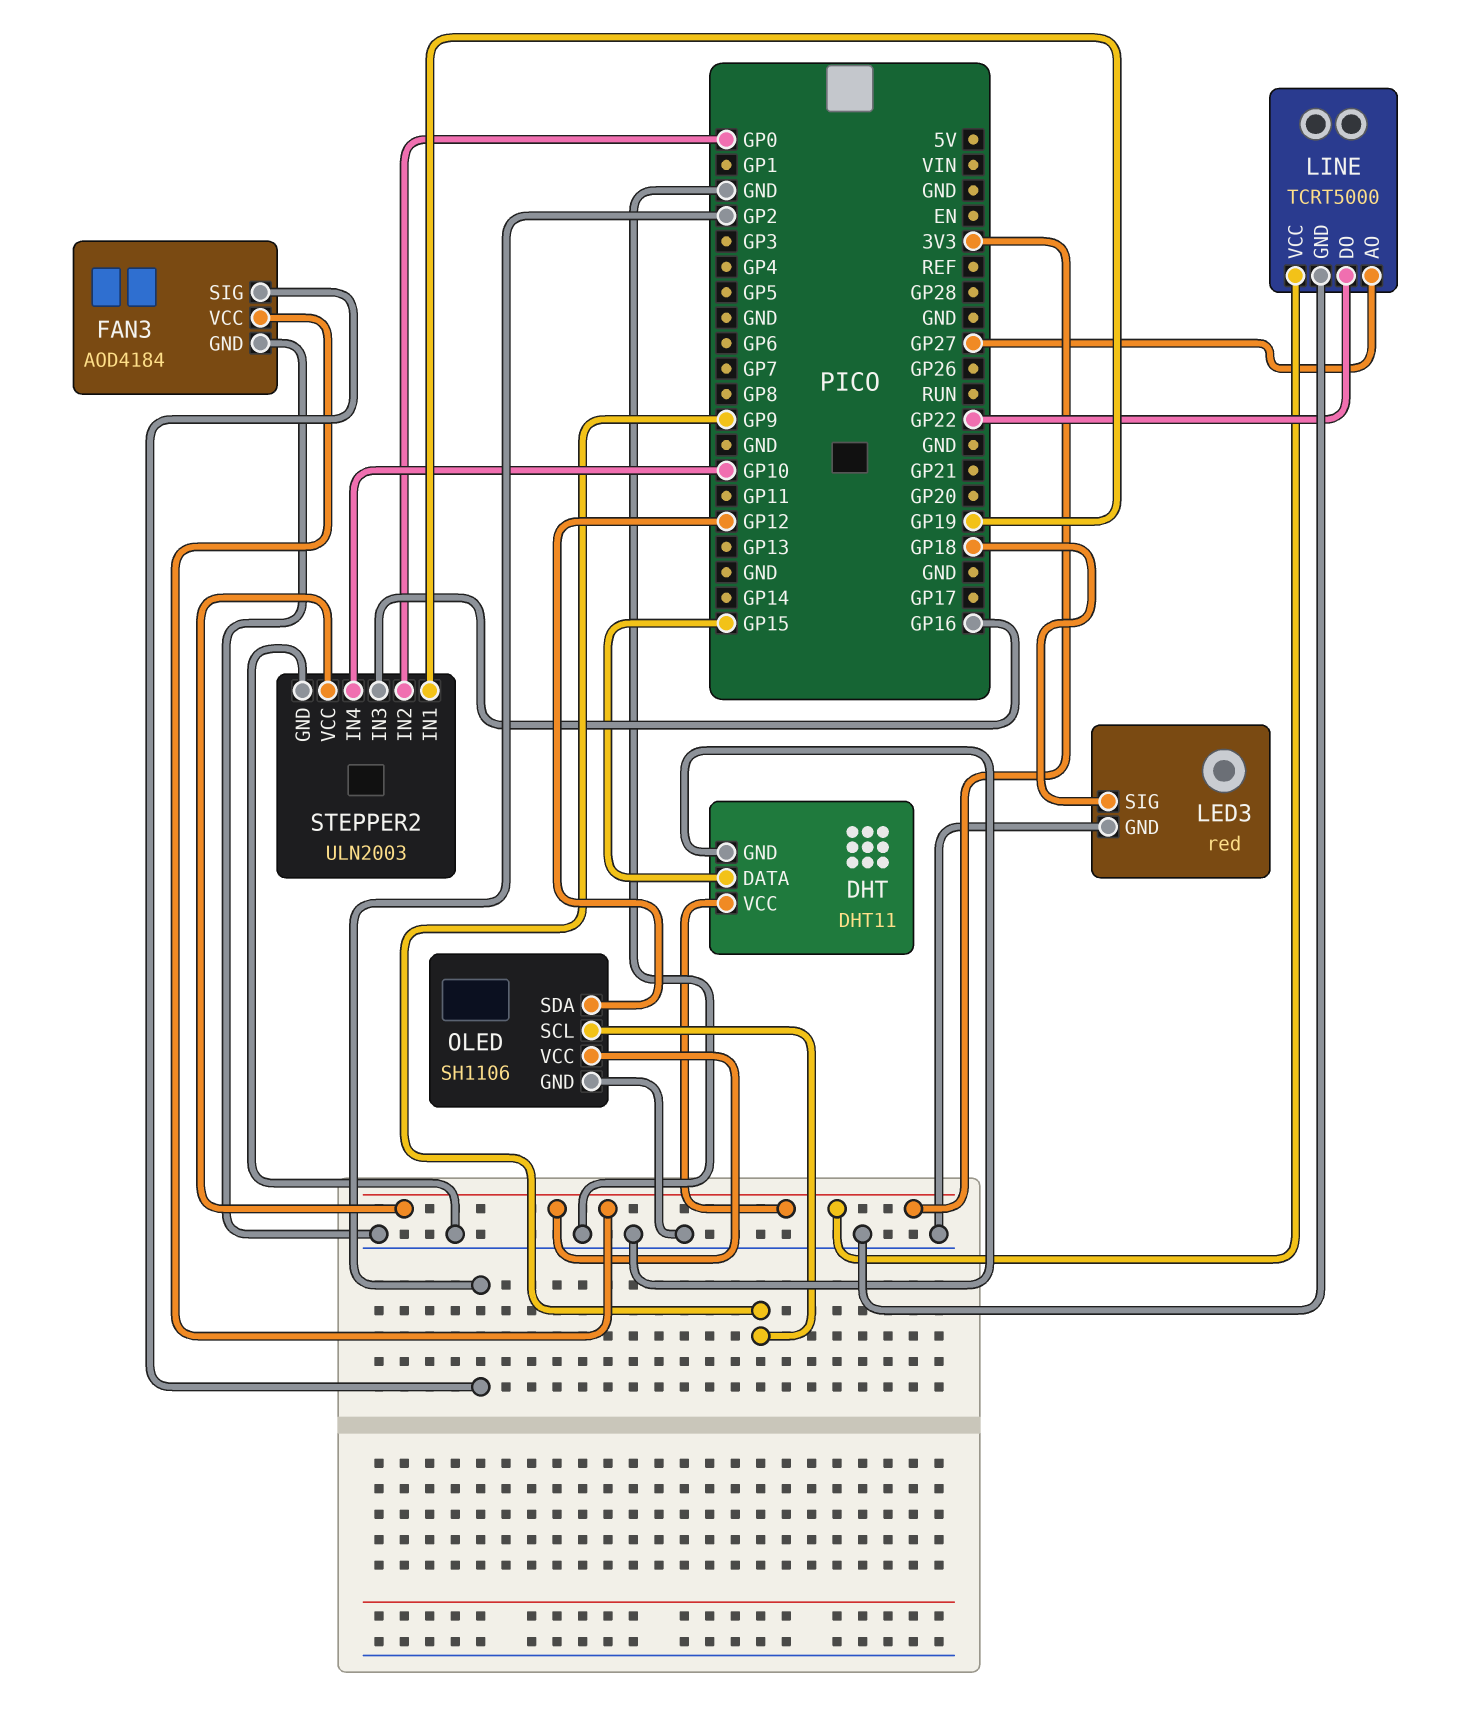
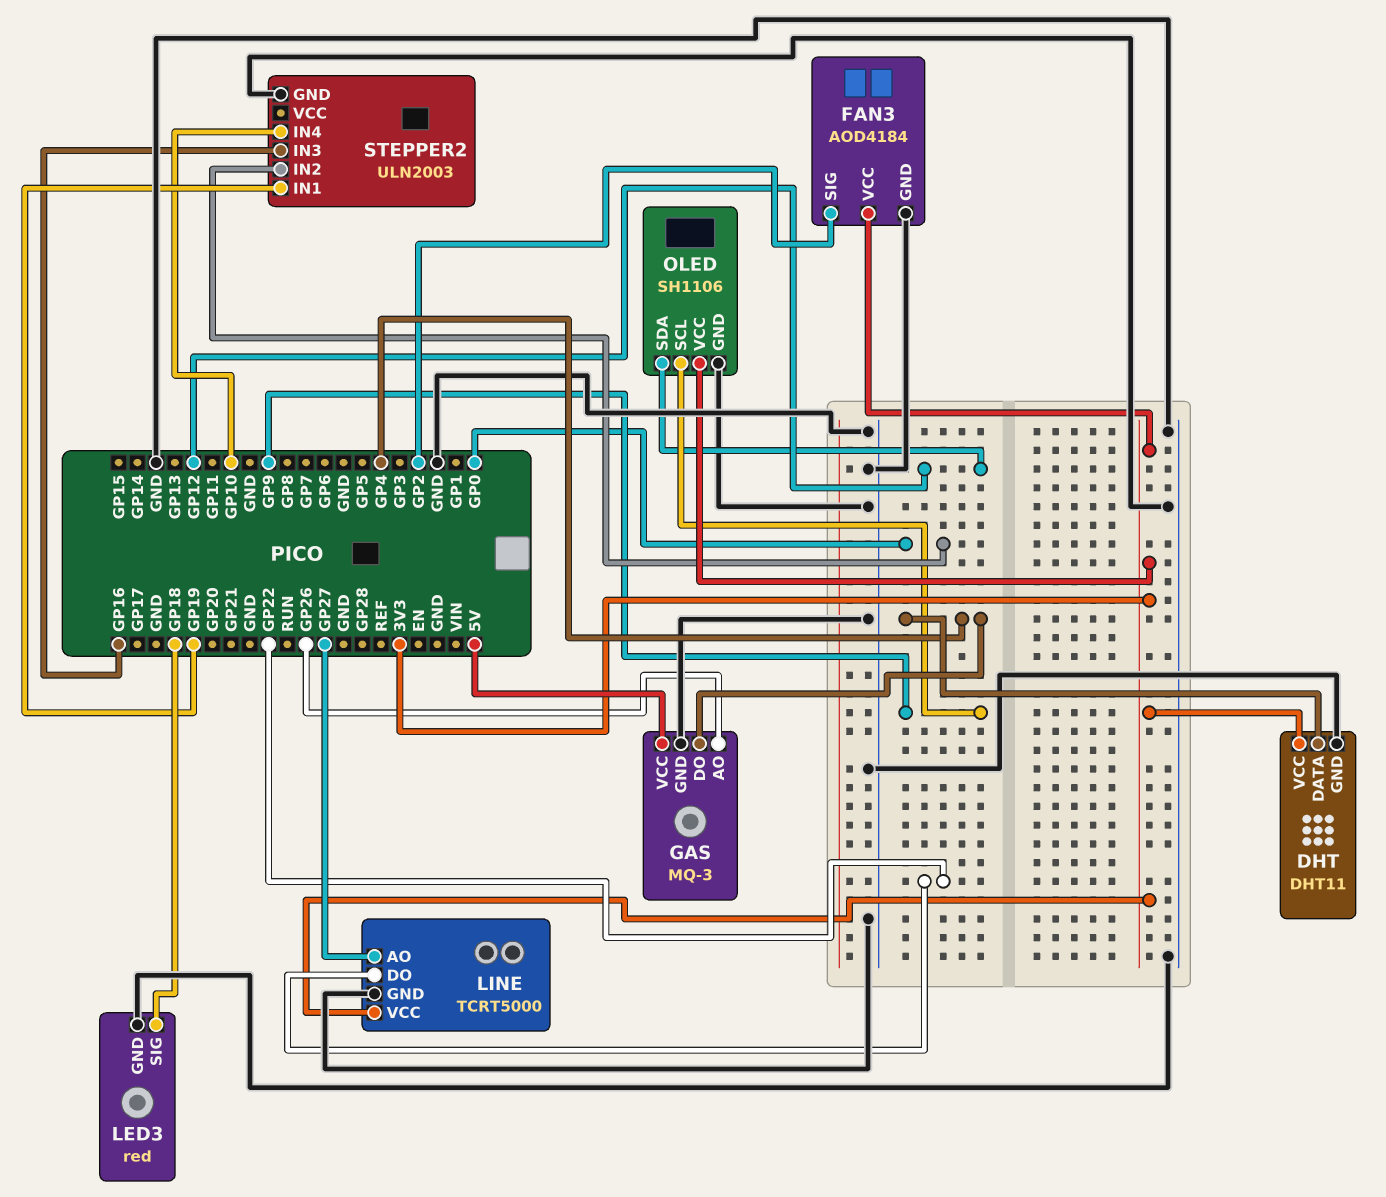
DHT pin DATA: GP15 -> GP4
GAS: none -> MQ-3
GAS pin AO: none -> GP26
GAS pin DO: none -> GP4
GAS pin GND: none -> GND
GAS pin VCC: none -> 5V
STEPPER2 pin VCC: 3V3 -> none

